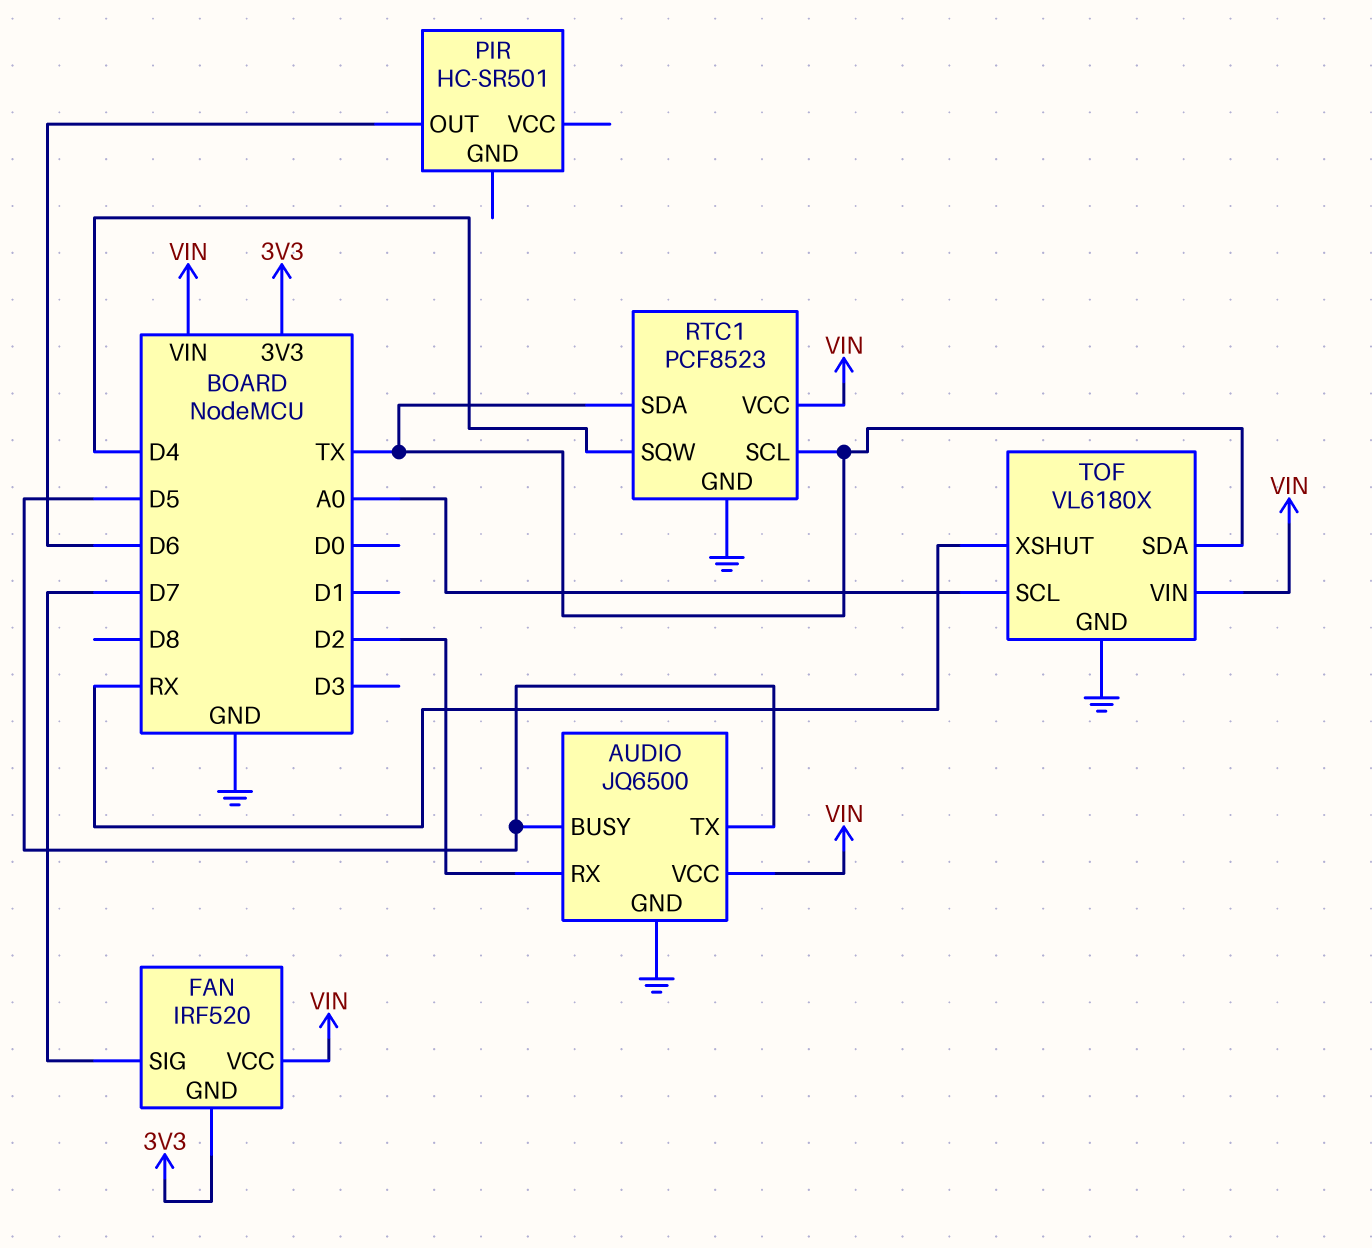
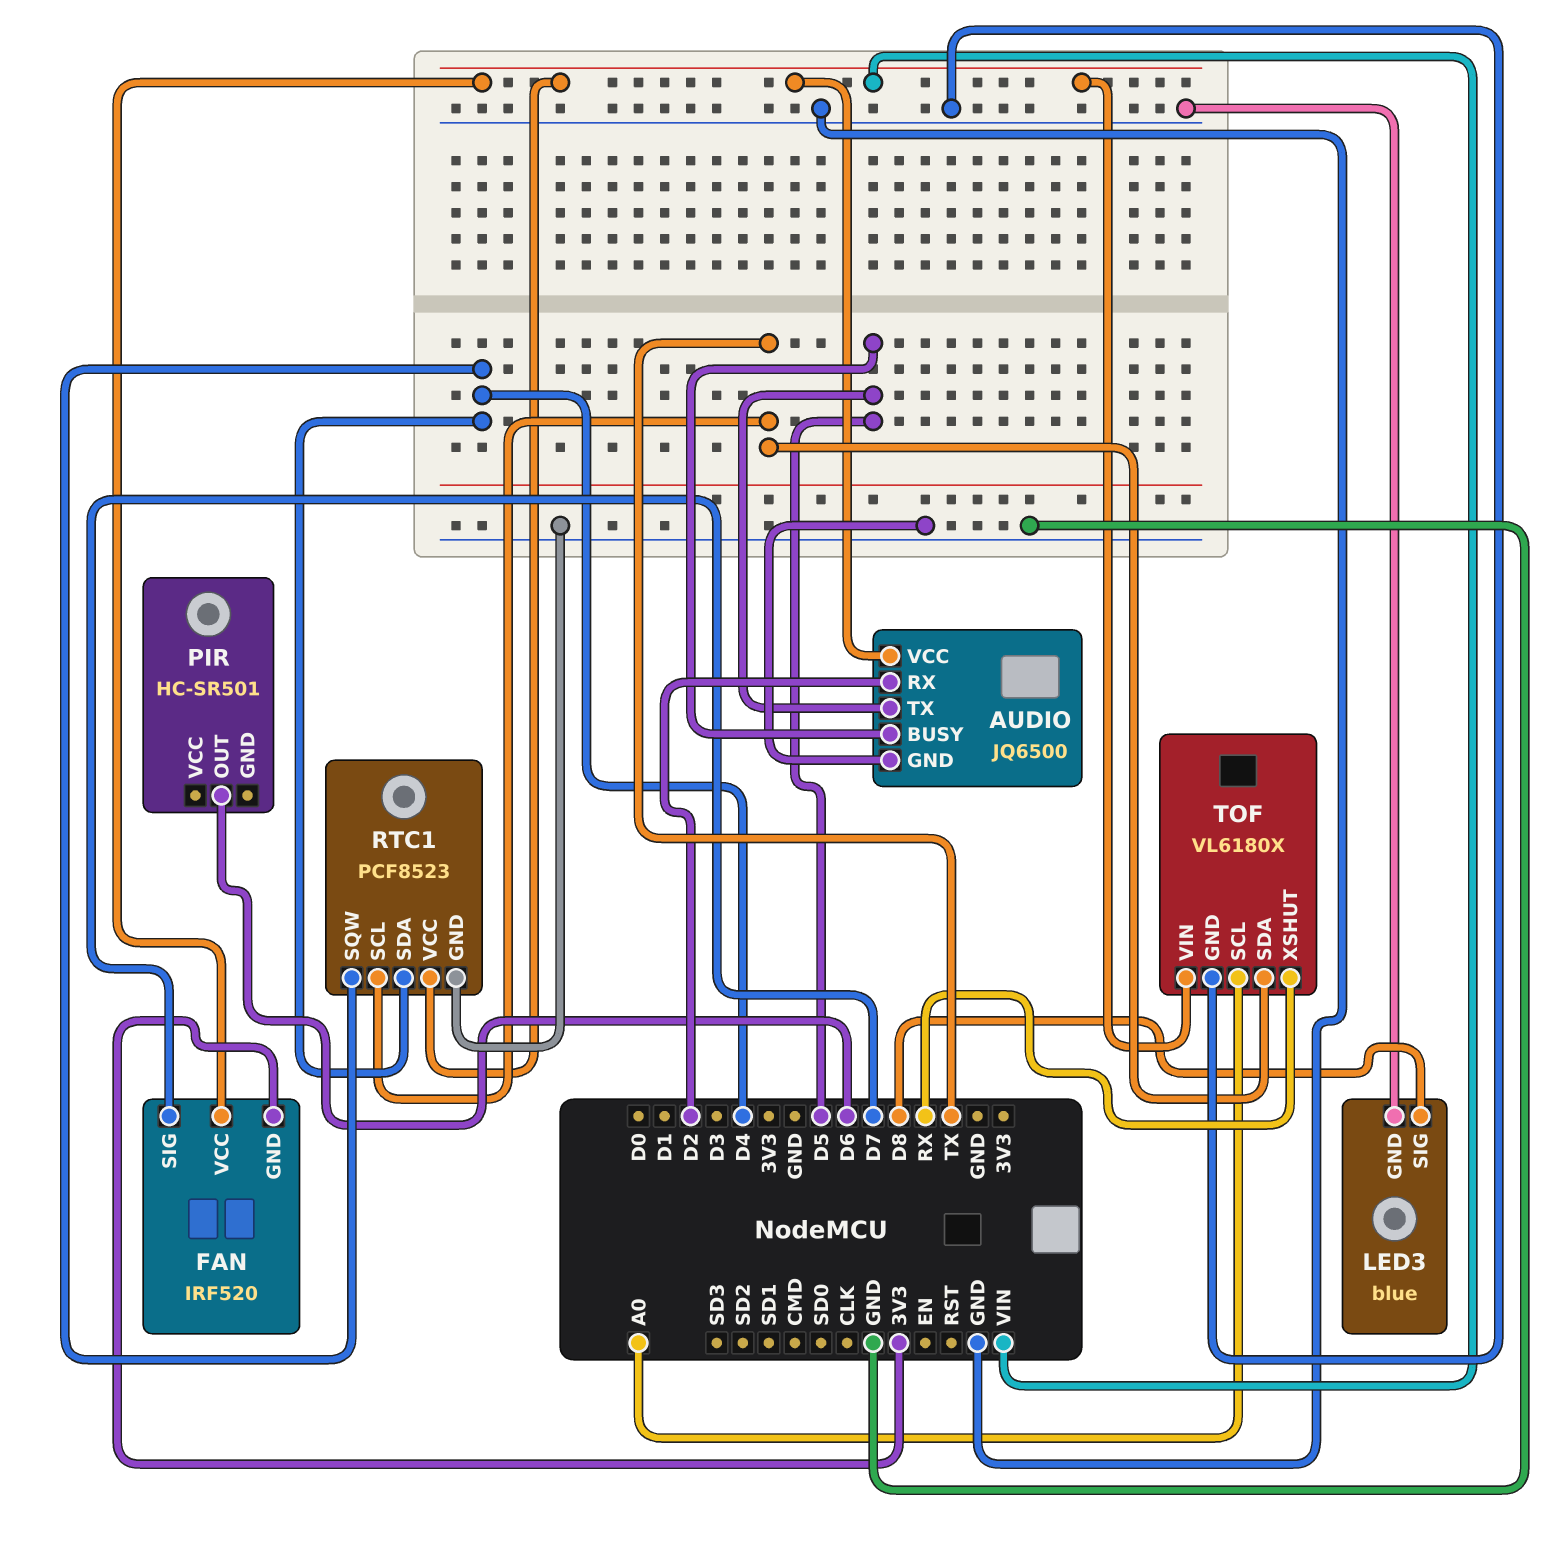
LED3: none -> blue
LED3 pin GND: none -> GND
LED3 pin SIG: none -> D8
RTC1 pin SDA: TX -> D4

